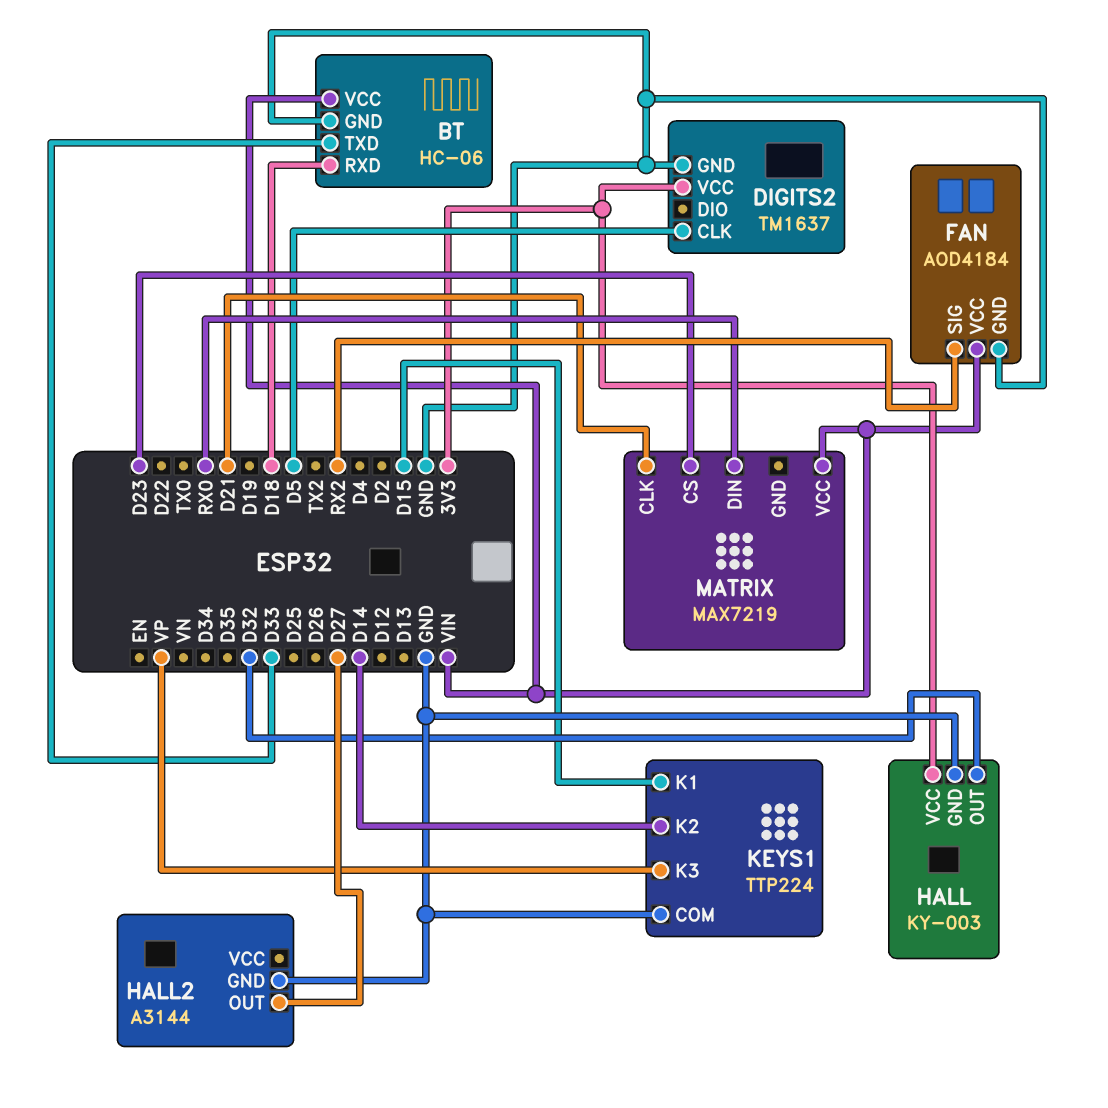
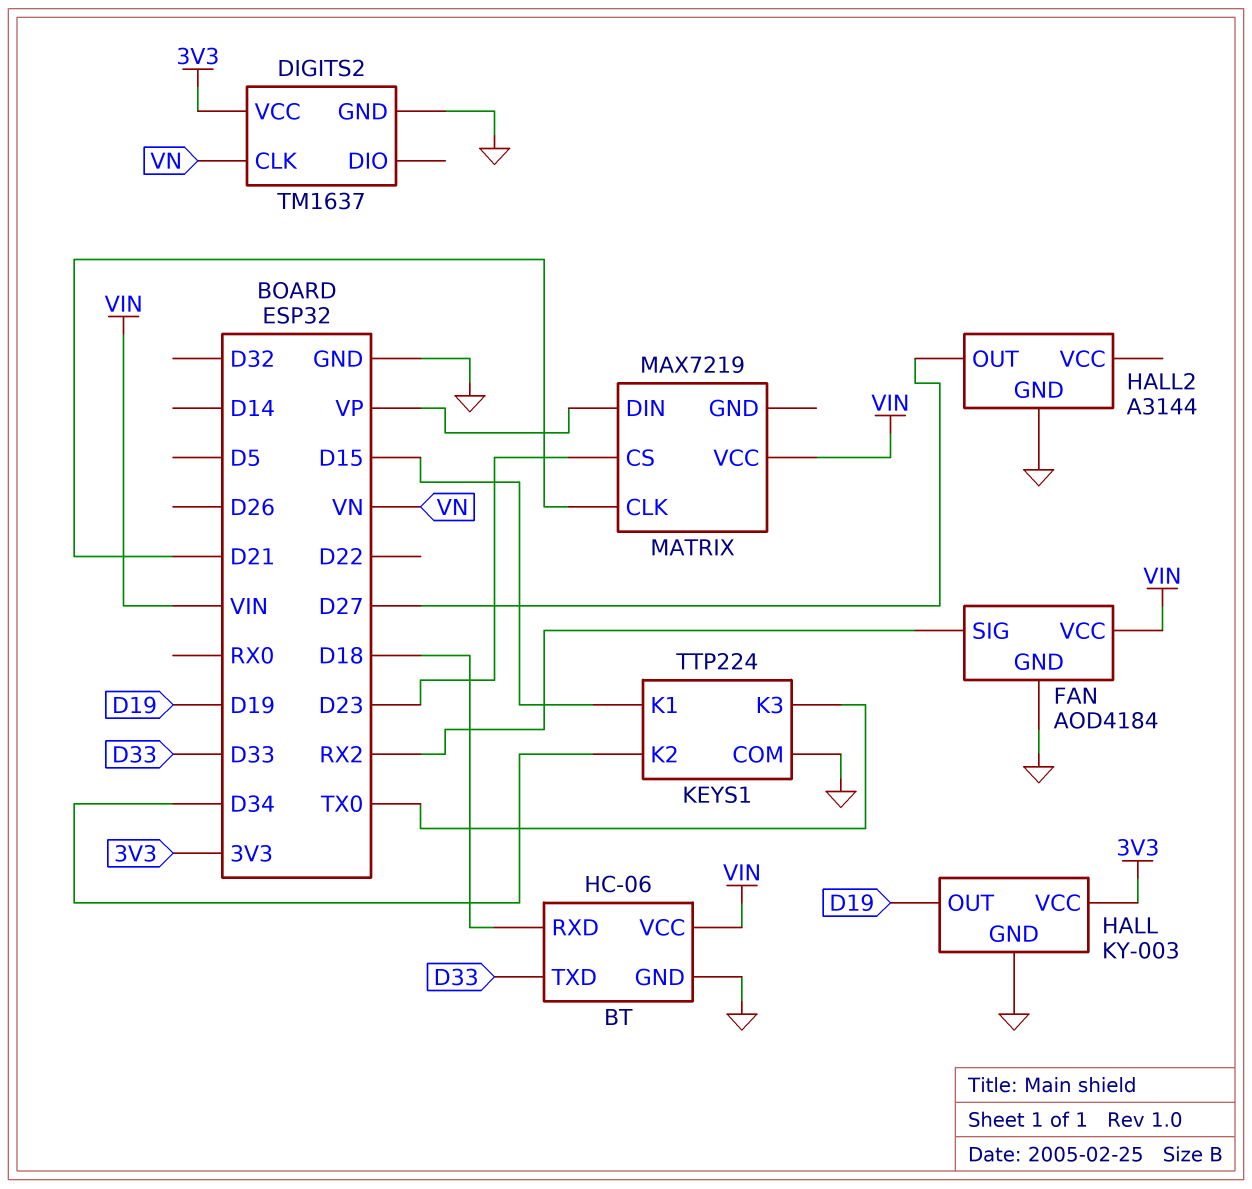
DIGITS2 pin CLK: D5 -> VN
HALL pin OUT: D32 -> D19
KEYS1 pin K2: D14 -> D34
KEYS1 pin K3: VP -> TX0
MATRIX pin DIN: RX0 -> VP

